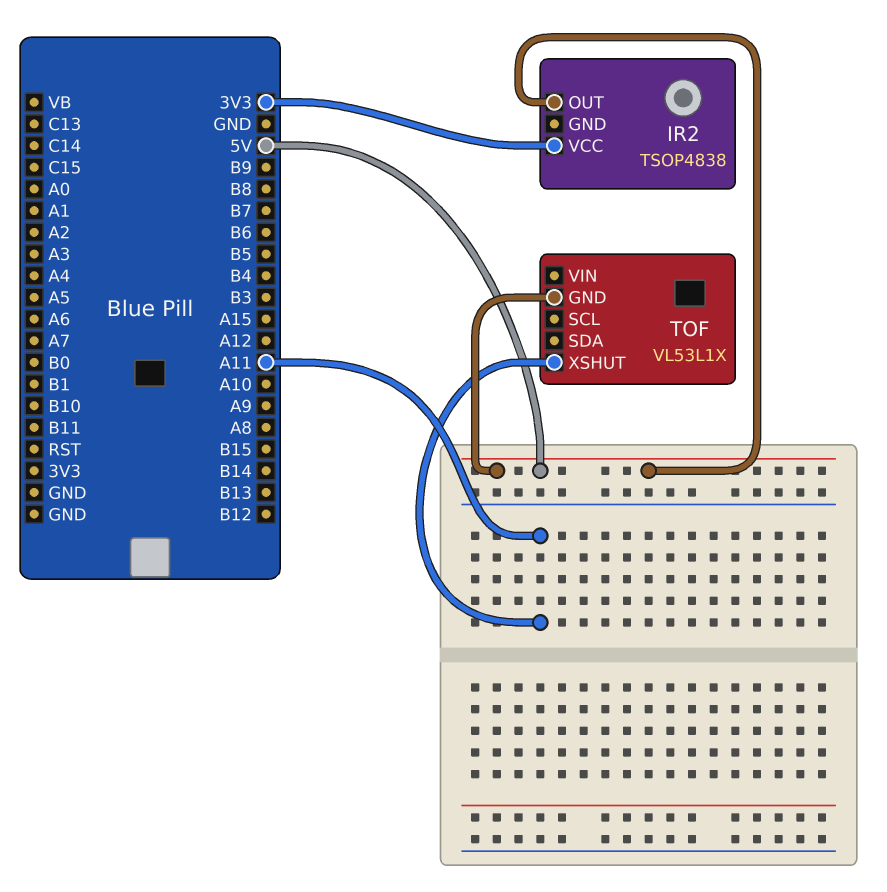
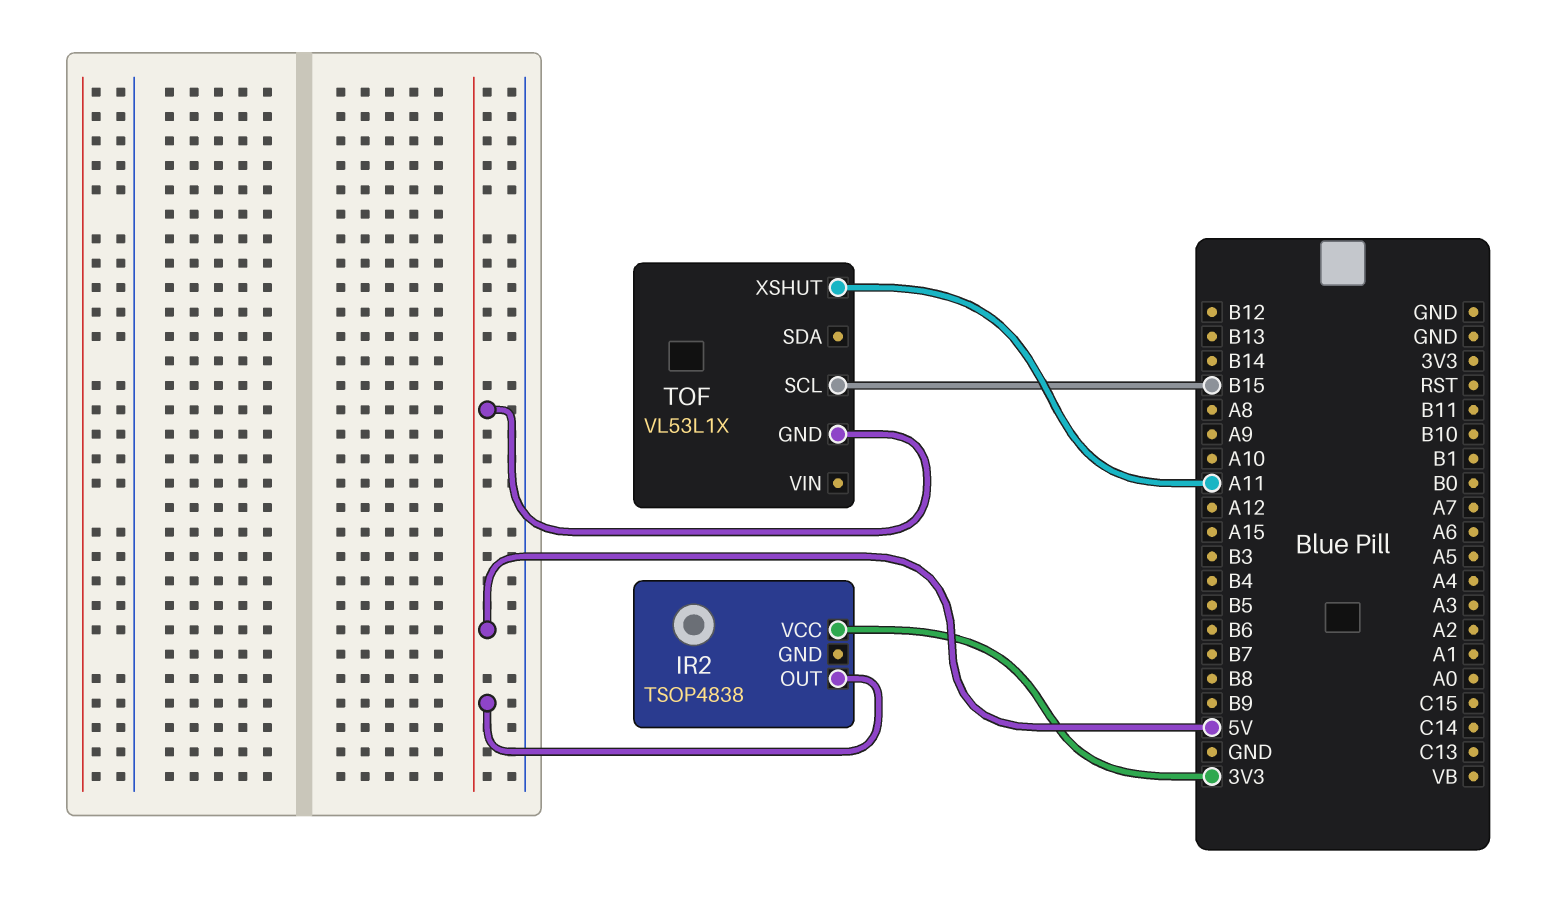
TOF pin SCL: none -> B15

